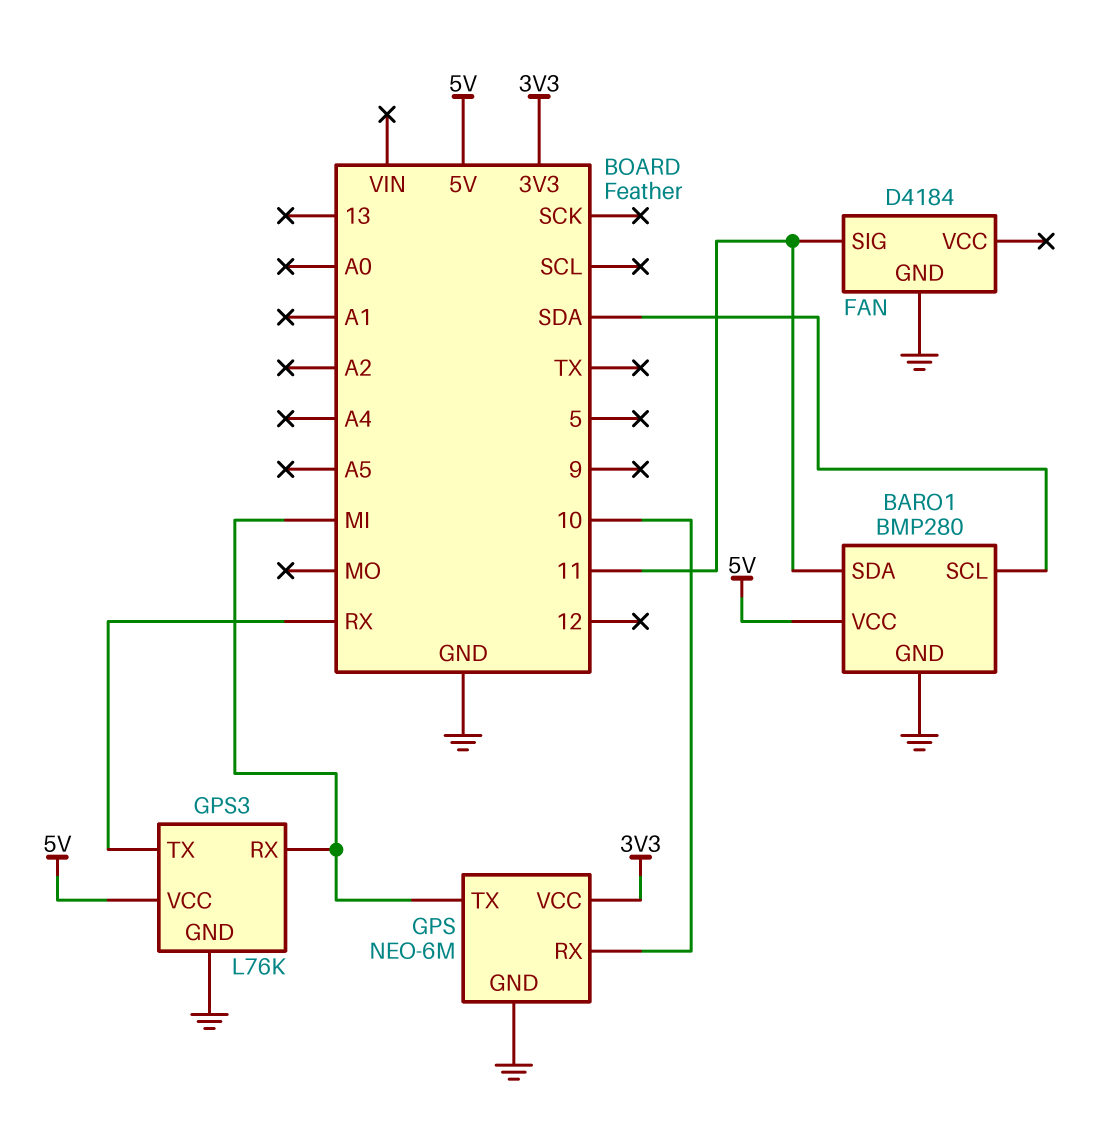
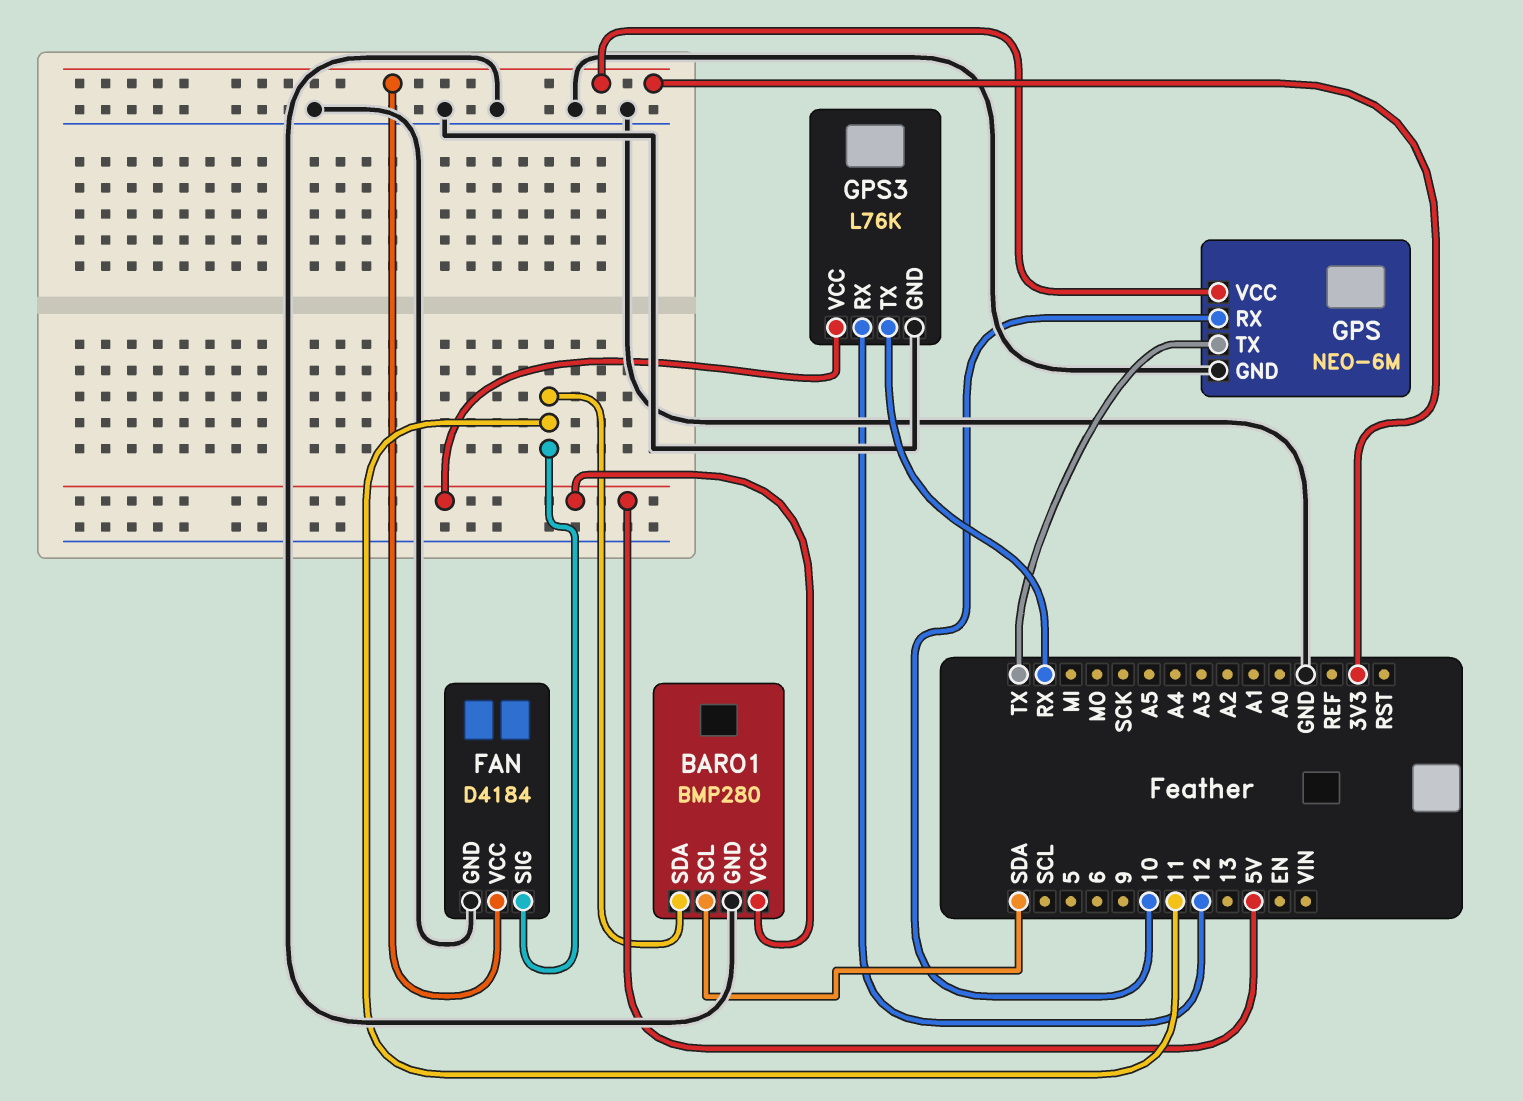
FAN pin VCC: none -> 3V3
GPS pin TX: MI -> TX
GPS3 pin RX: MI -> 12

